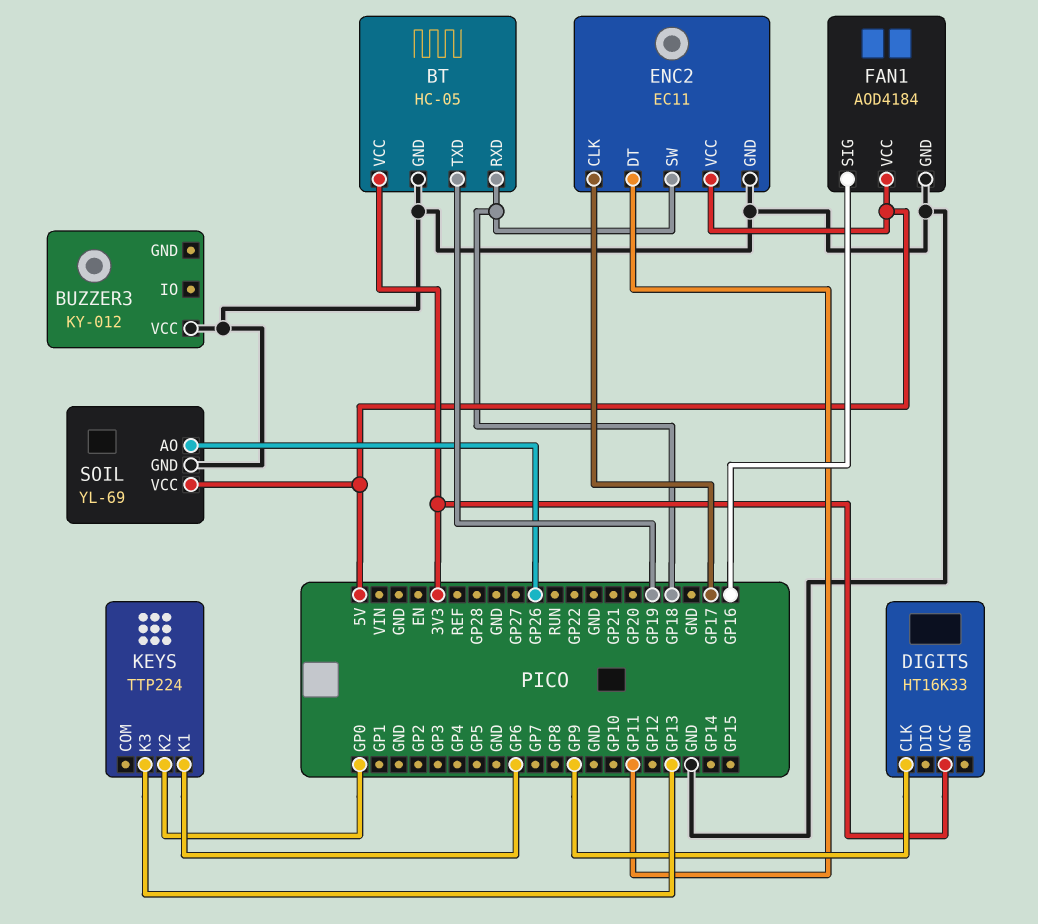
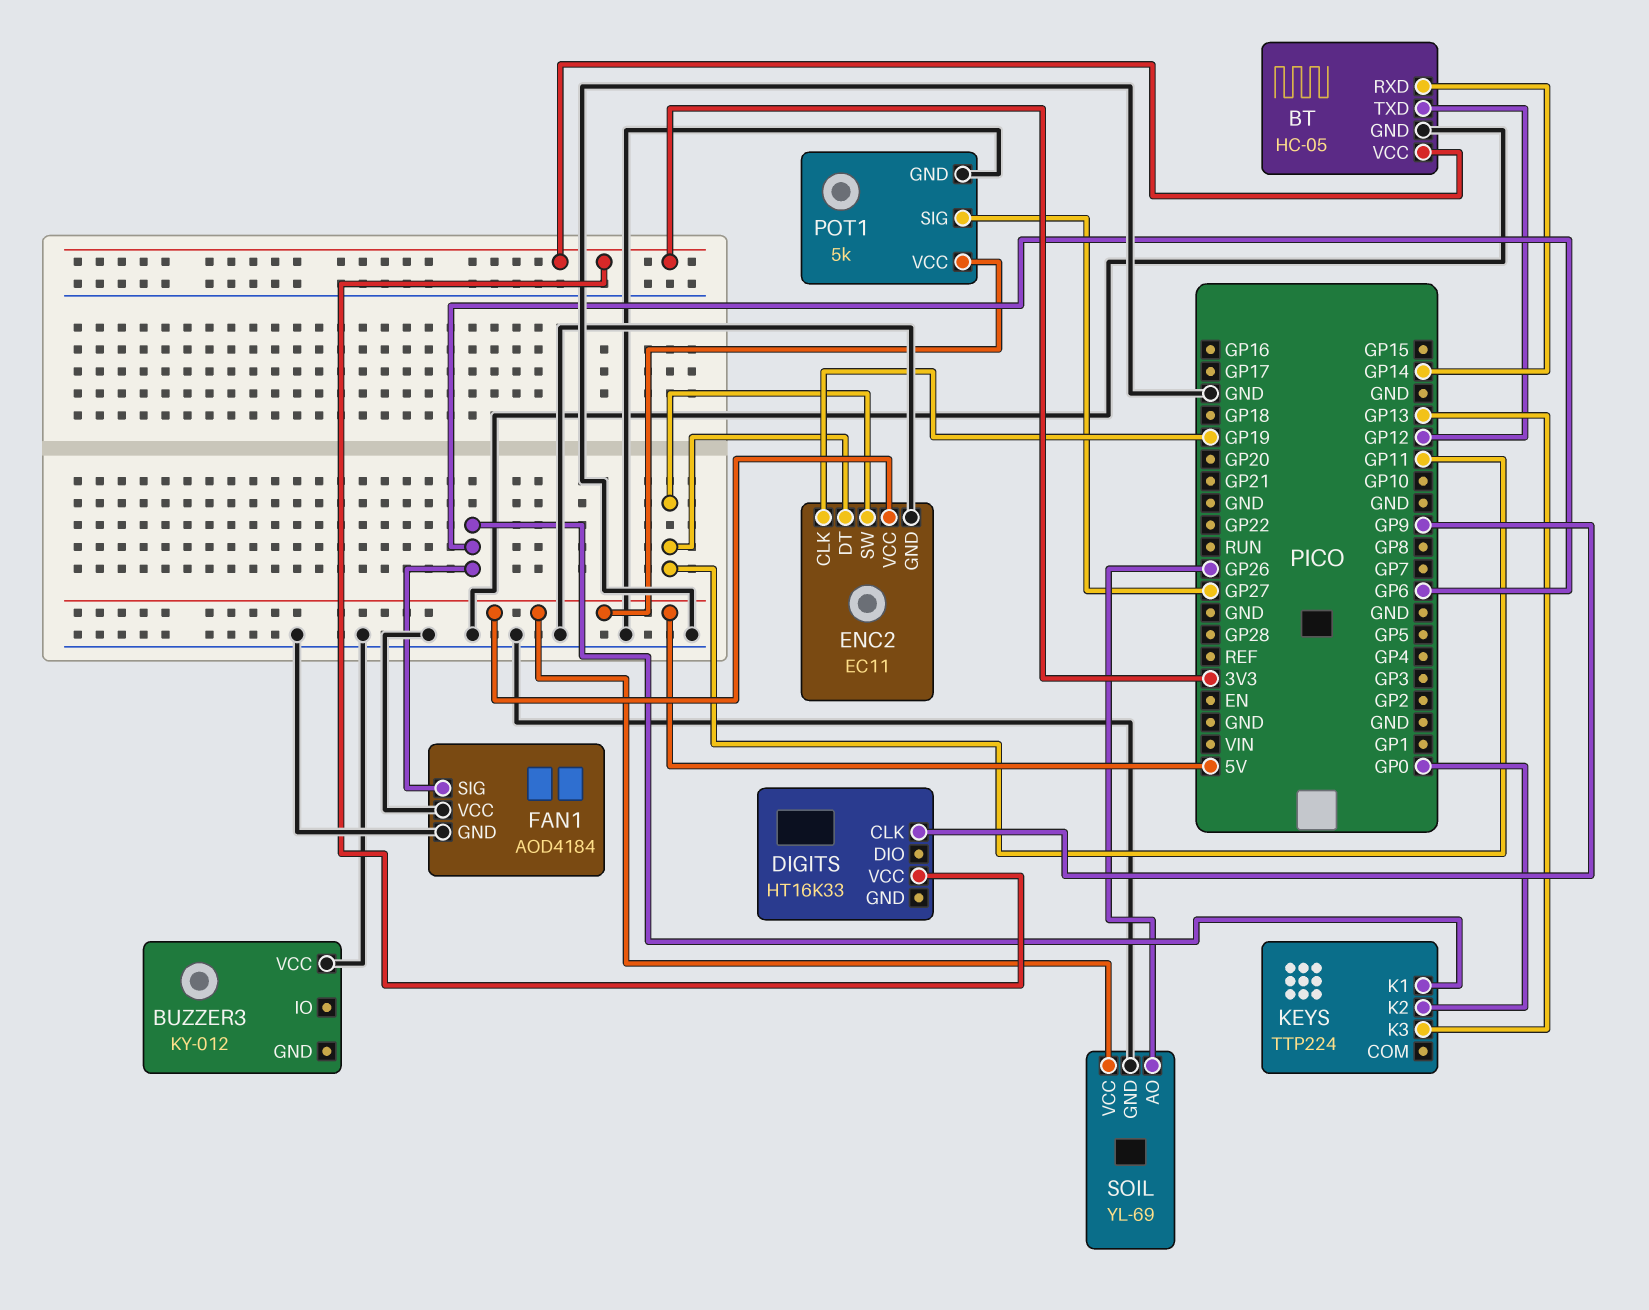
BT pin RXD: GP18 -> GP14
BT pin TXD: GP19 -> GP12
ENC2 pin CLK: GP17 -> GP19
ENC2 pin SW: GP18 -> GP11
FAN1 pin SIG: GP16 -> GP6
FAN1 pin VCC: 5V -> GND
POT1: none -> 5k
POT1 pin GND: none -> GND
POT1 pin SIG: none -> GP27
POT1 pin VCC: none -> 5V

